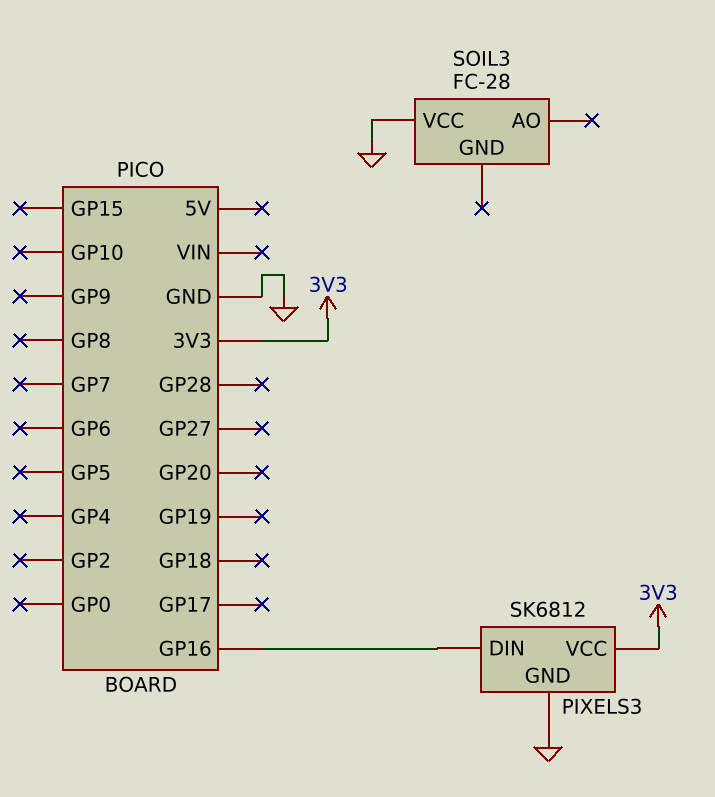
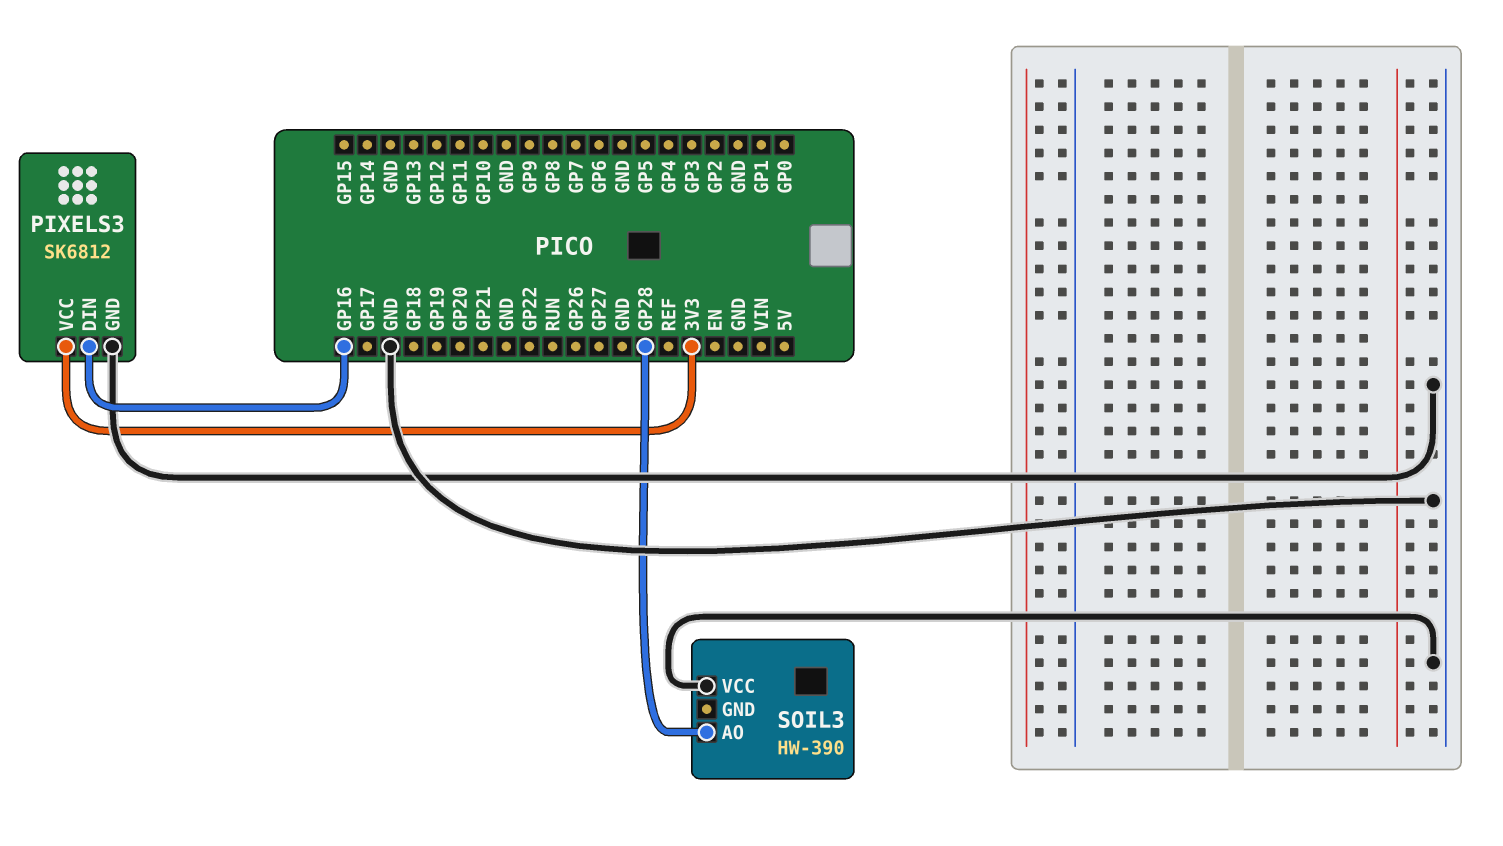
SOIL3: FC-28 -> HW-390
SOIL3 pin AO: none -> GP28

